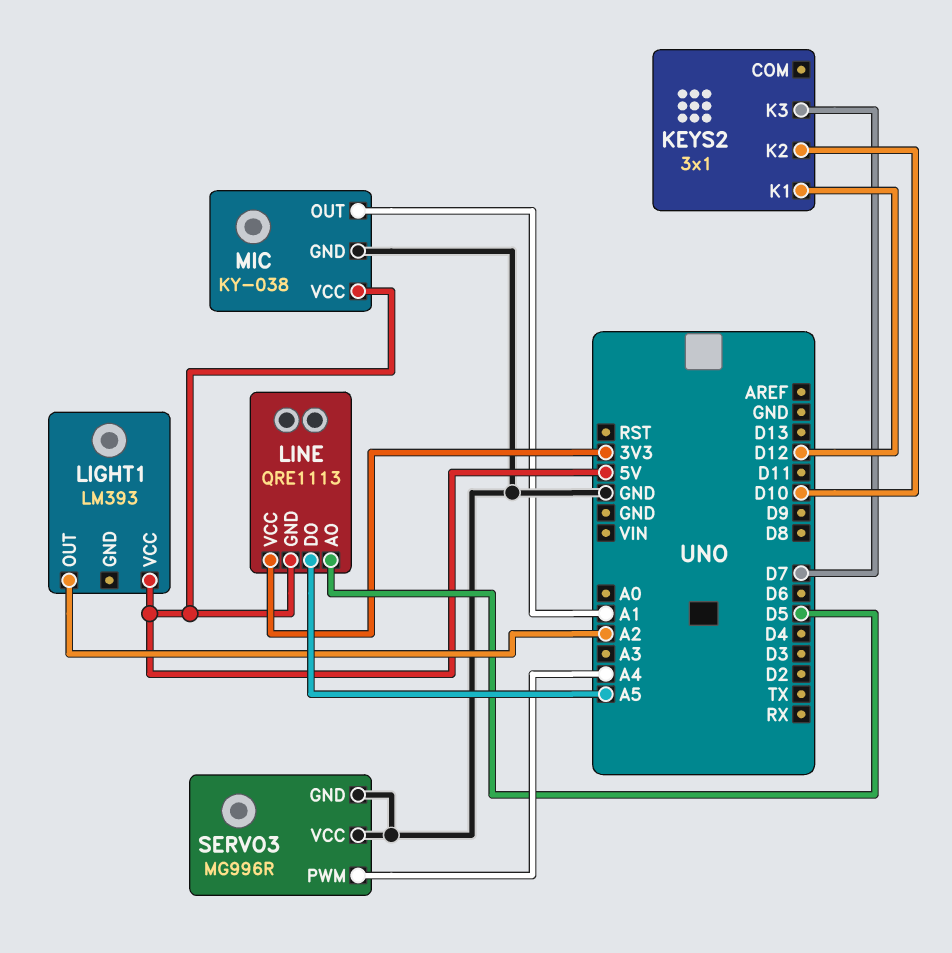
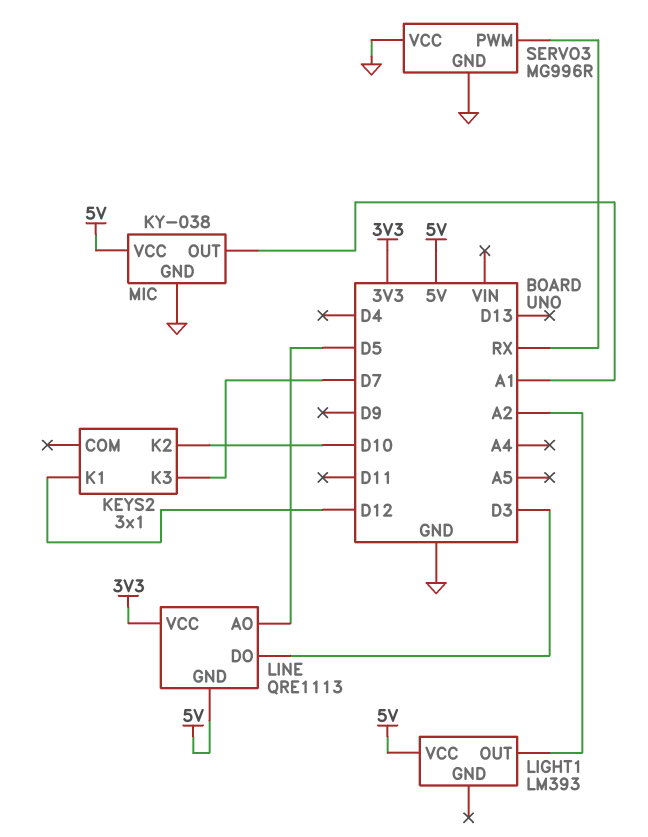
LINE pin DO: A5 -> D3
SERVO3 pin PWM: A4 -> RX

